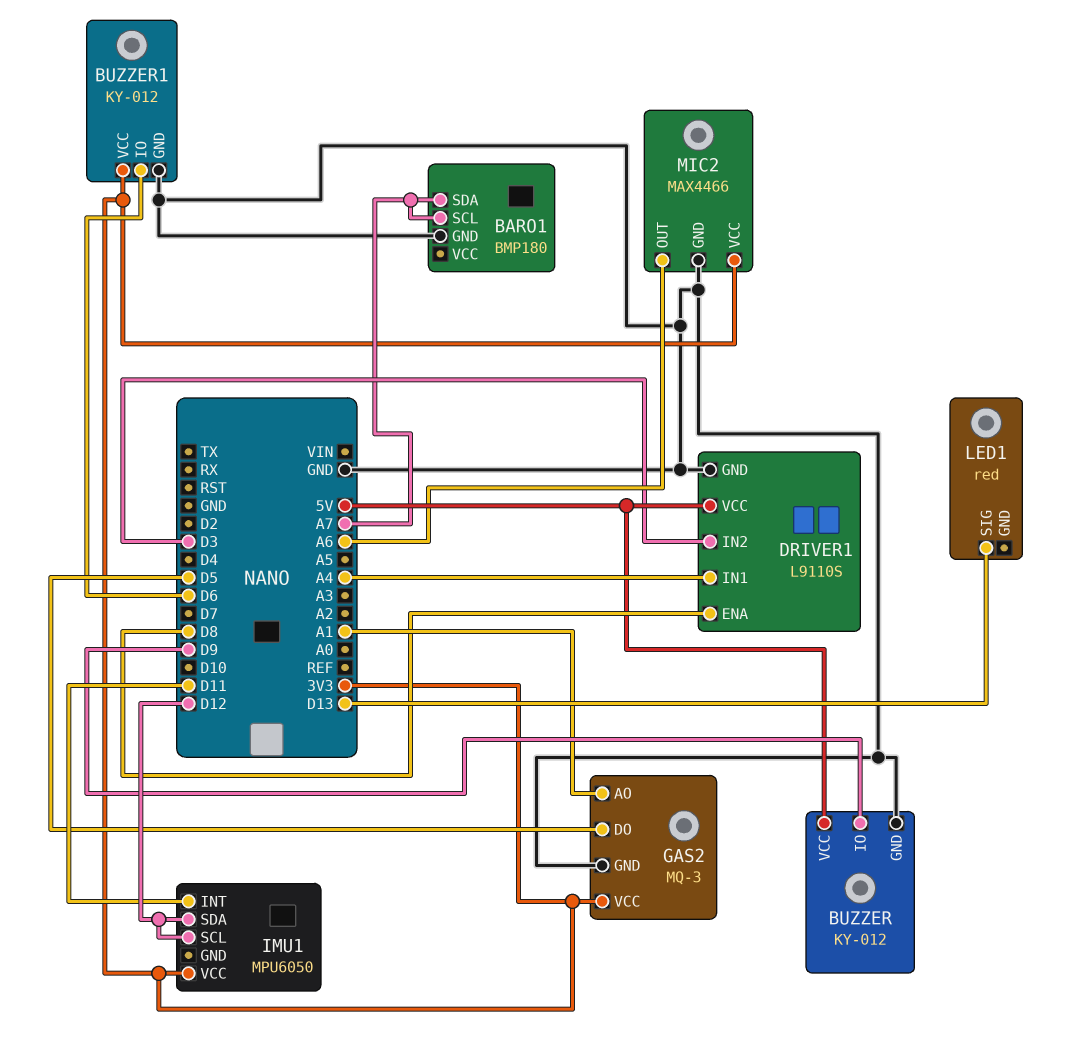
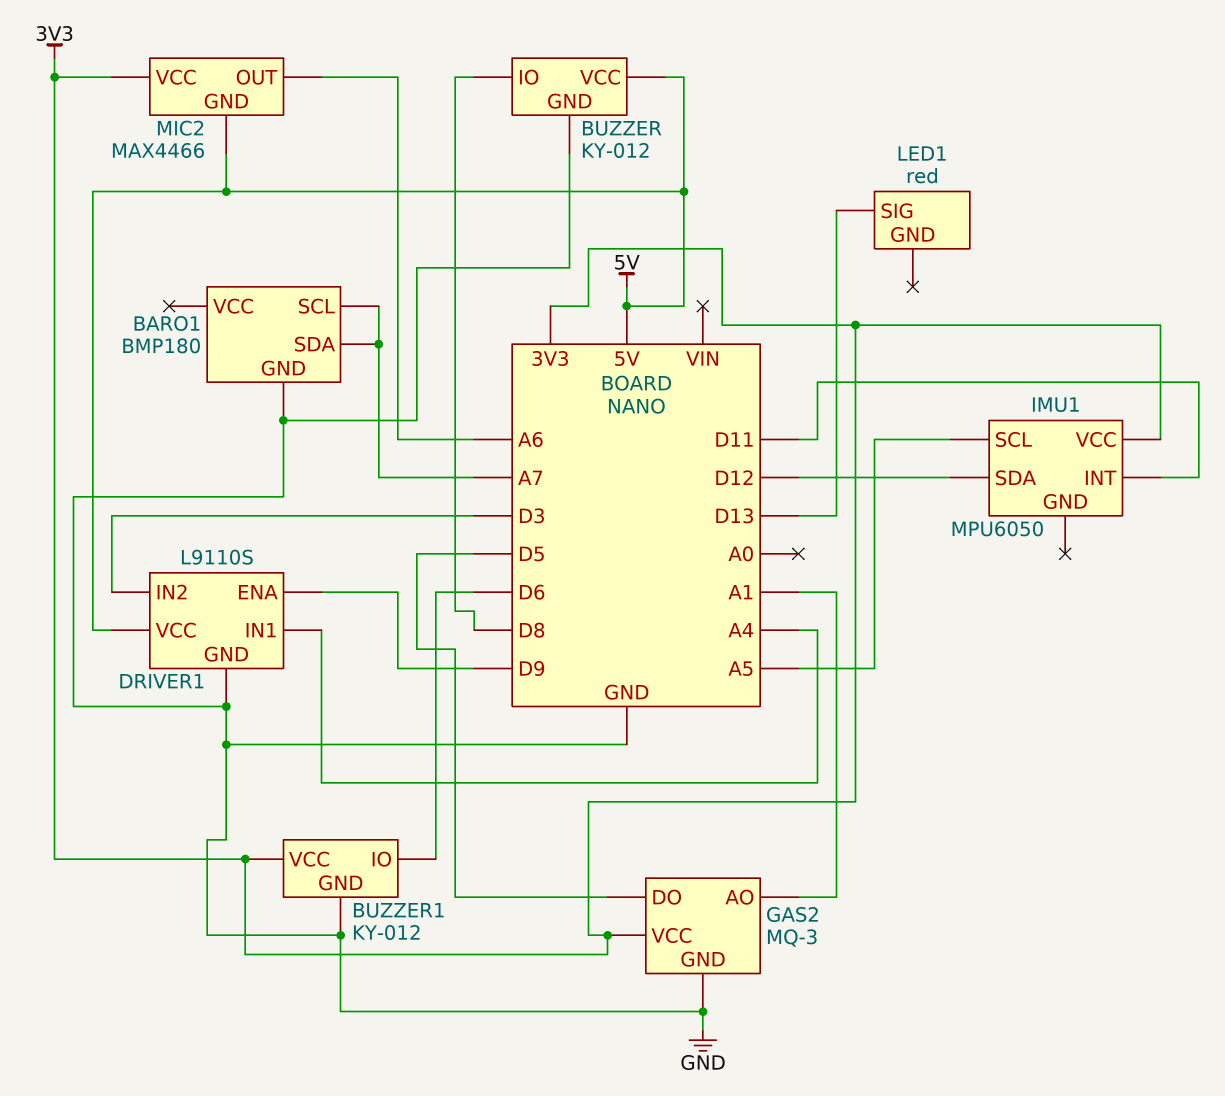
BUZZER pin IO: D9 -> D8
DRIVER1 pin ENA: D8 -> D9
IMU1 pin SCL: D12 -> A5
MIC2 pin GND: GND -> 5V

